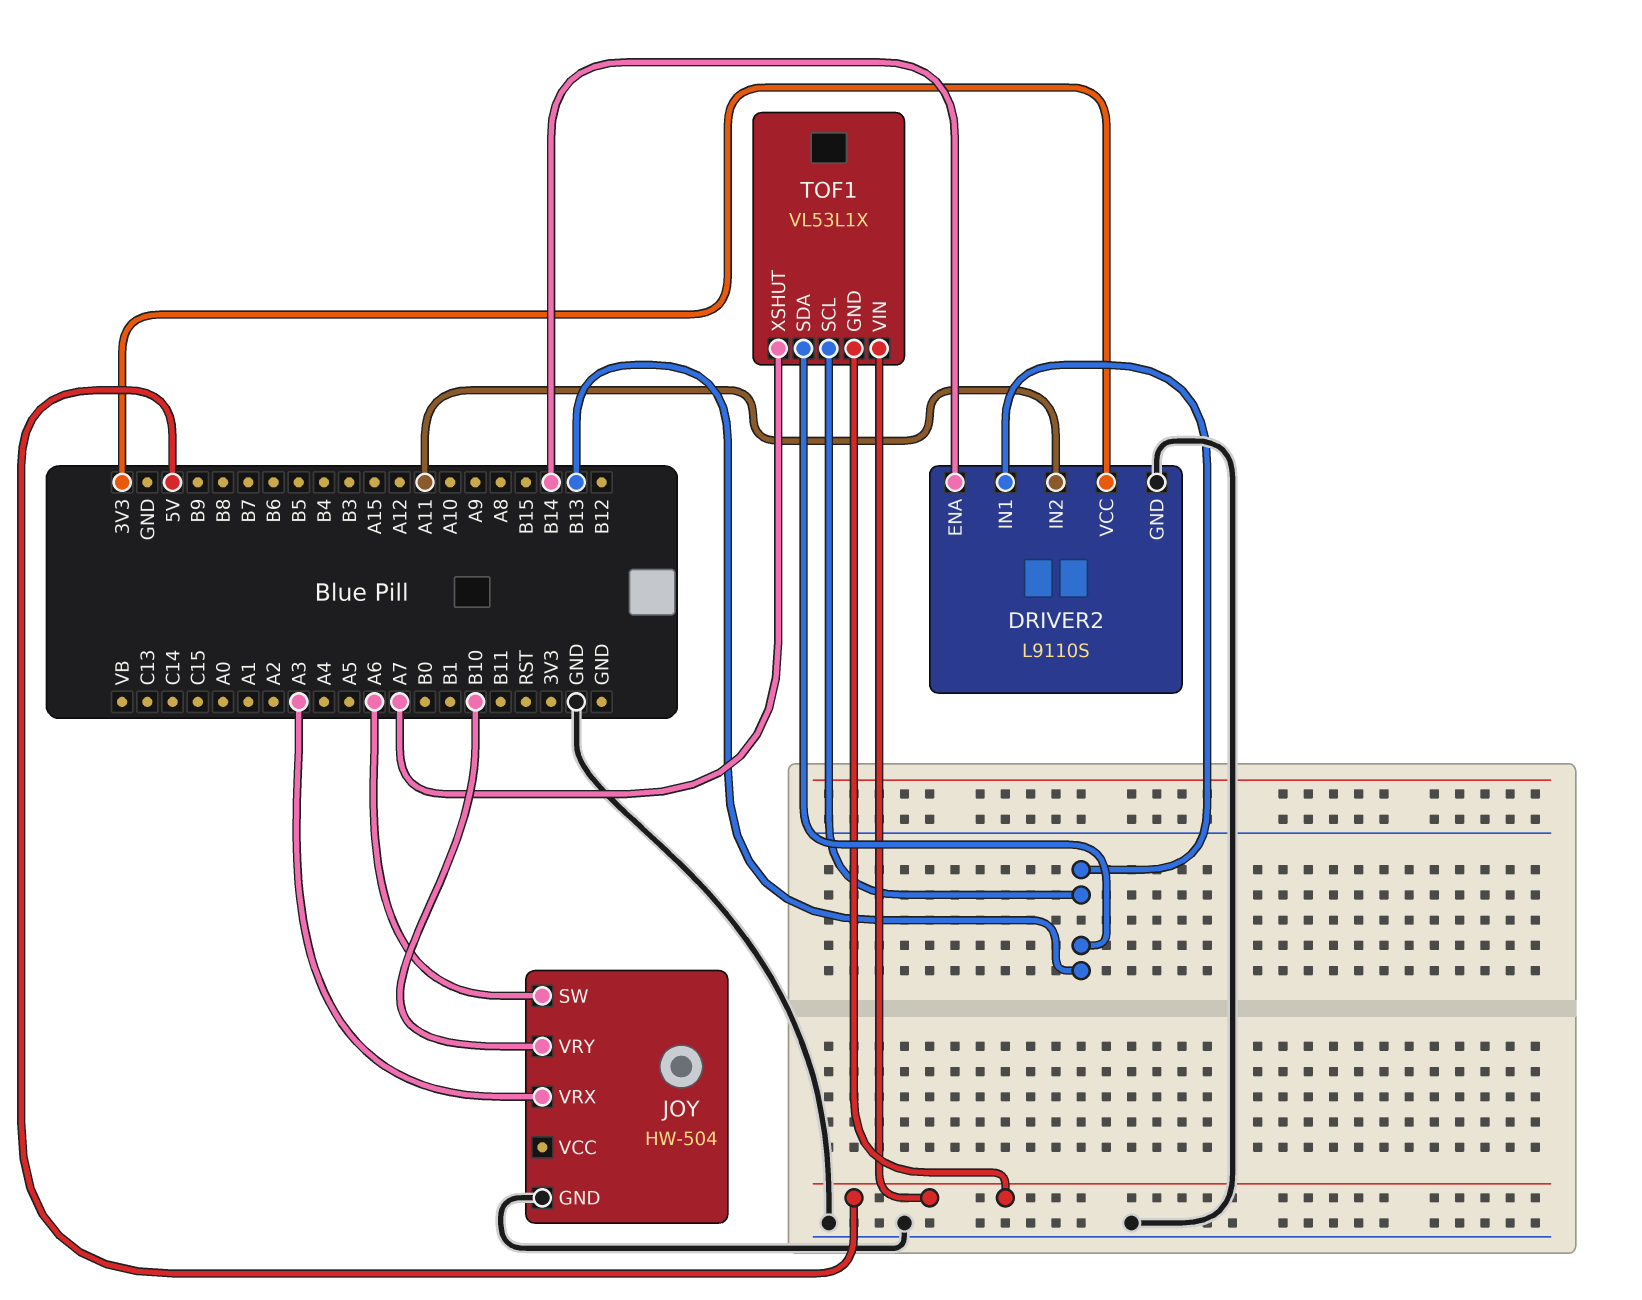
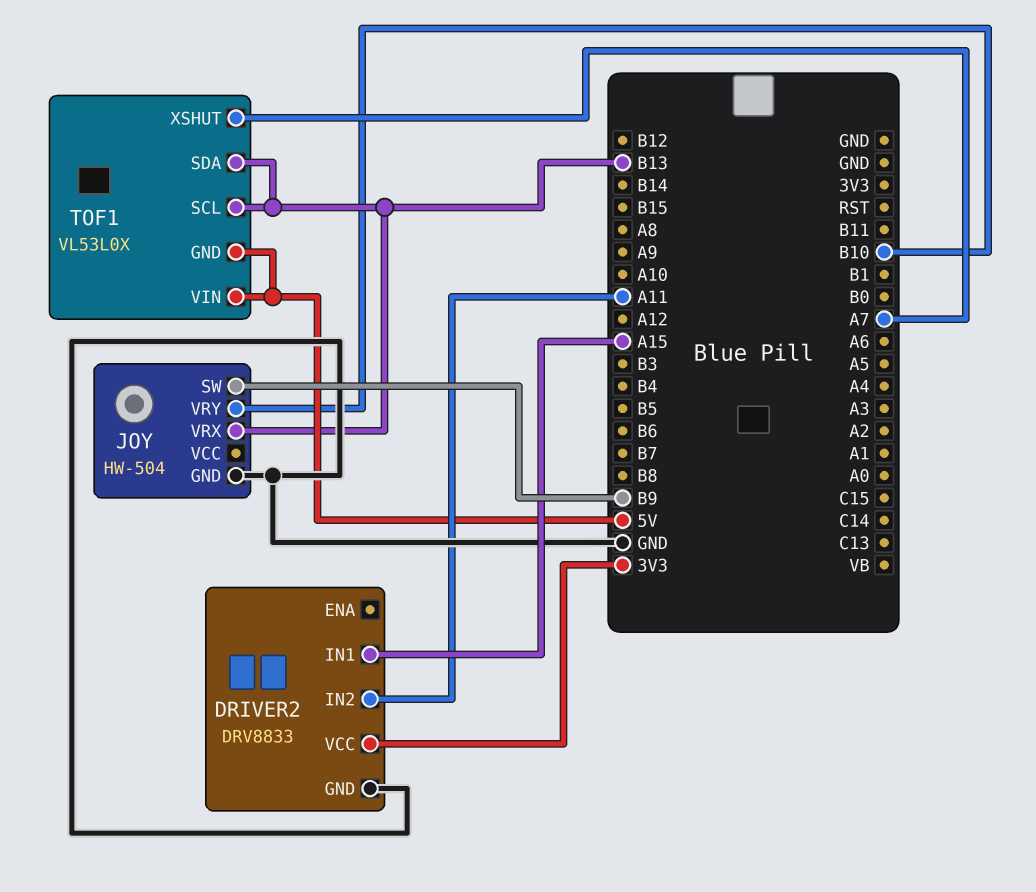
DRIVER2: L9110S -> DRV8833
DRIVER2 pin ENA: B14 -> none
DRIVER2 pin IN1: B13 -> A15
JOY pin SW: A6 -> B9
JOY pin VRX: A3 -> B13
TOF1: VL53L1X -> VL53L0X

